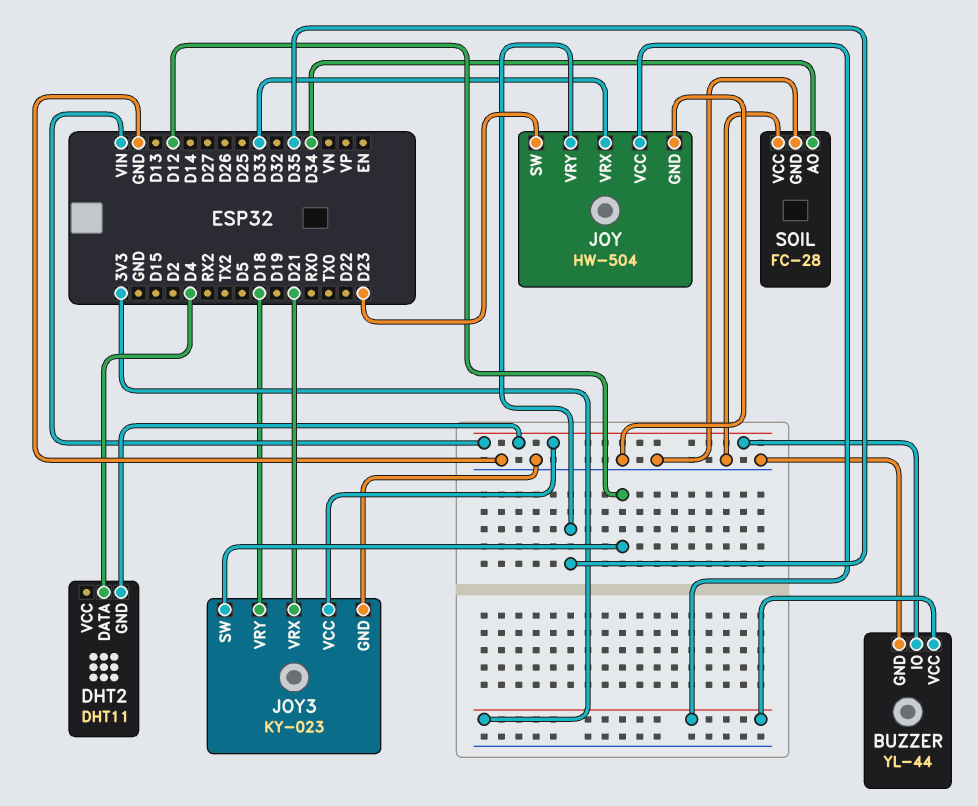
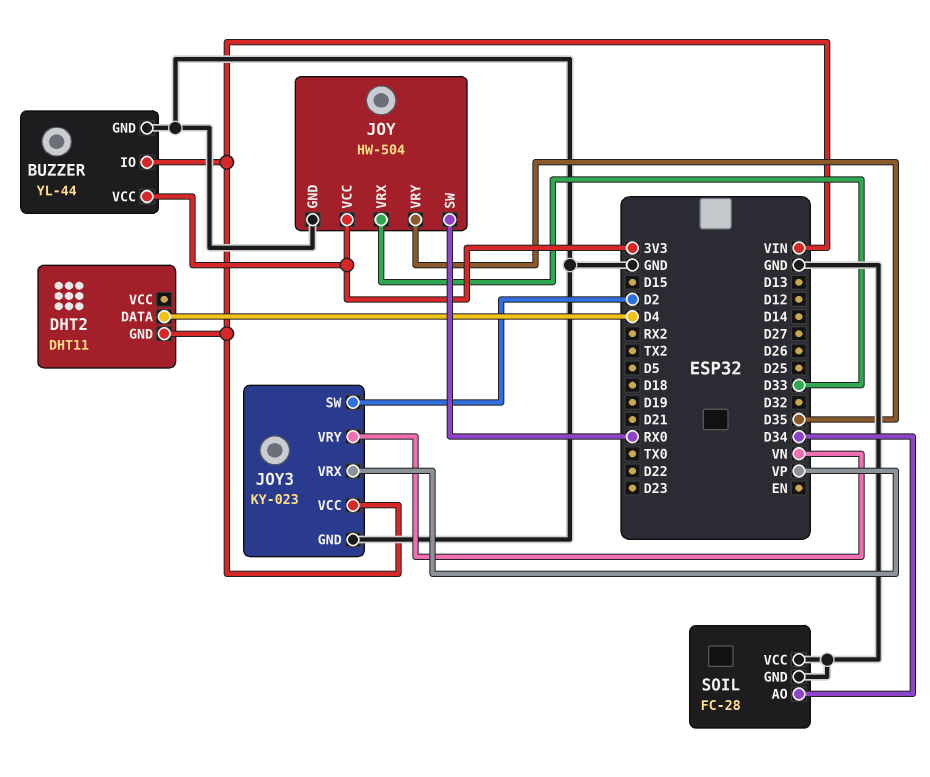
JOY pin SW: D23 -> RX0
JOY3 pin SW: D12 -> D2
JOY3 pin VRX: D21 -> VP
JOY3 pin VRY: D18 -> VN

